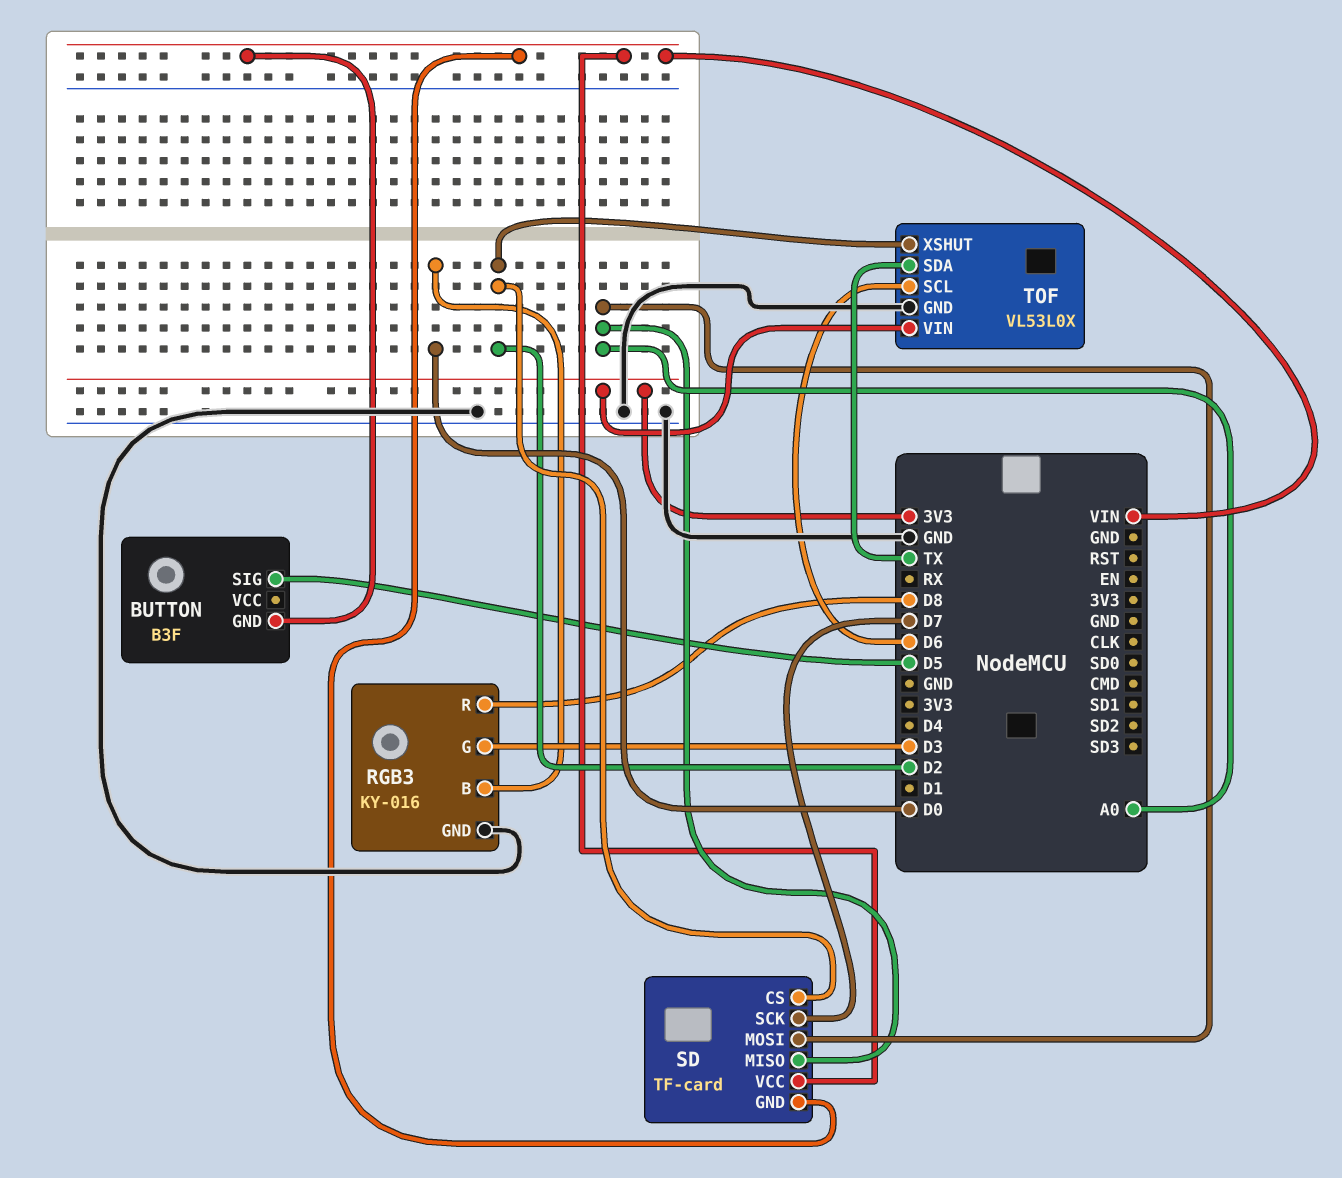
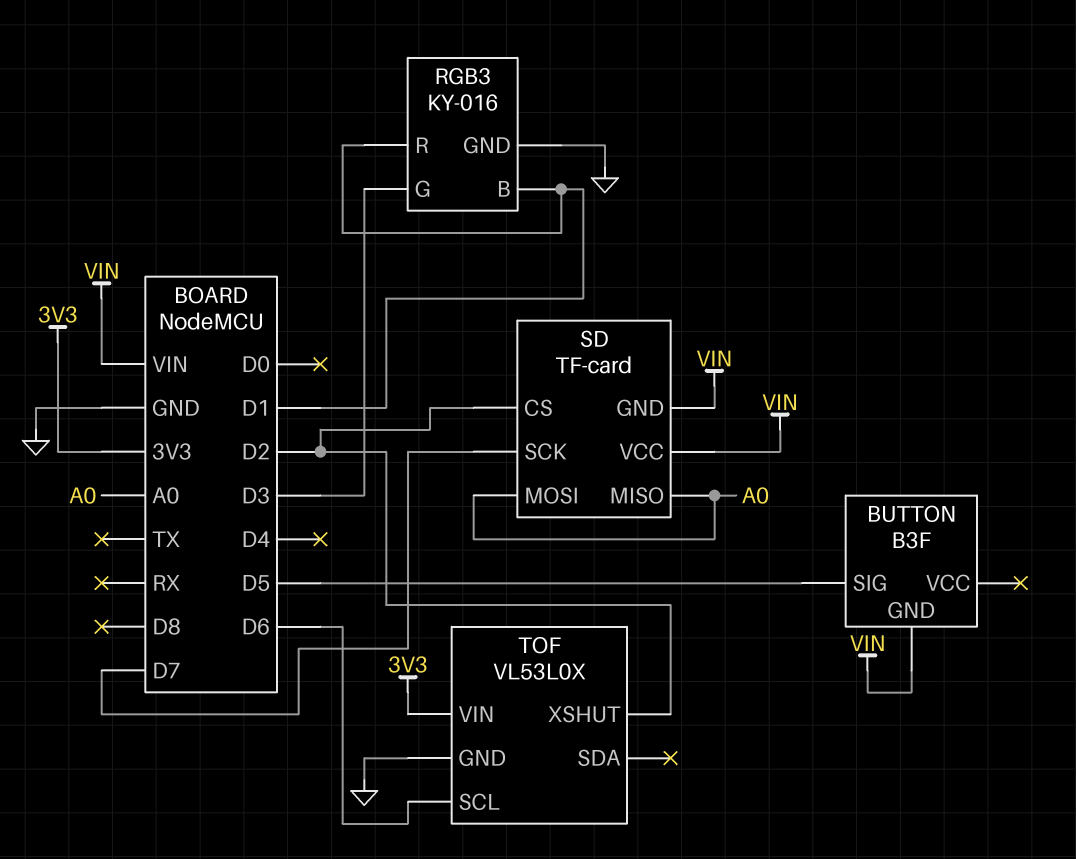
RGB3 pin B: D0 -> D1
RGB3 pin R: D8 -> D1
TOF pin SDA: TX -> none

